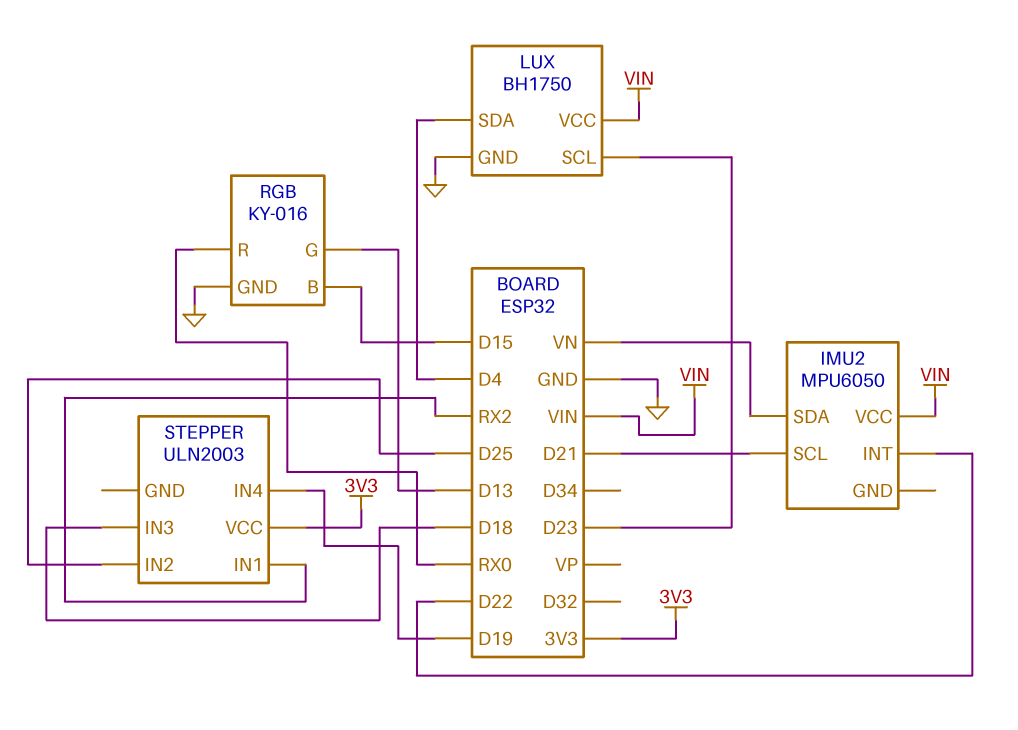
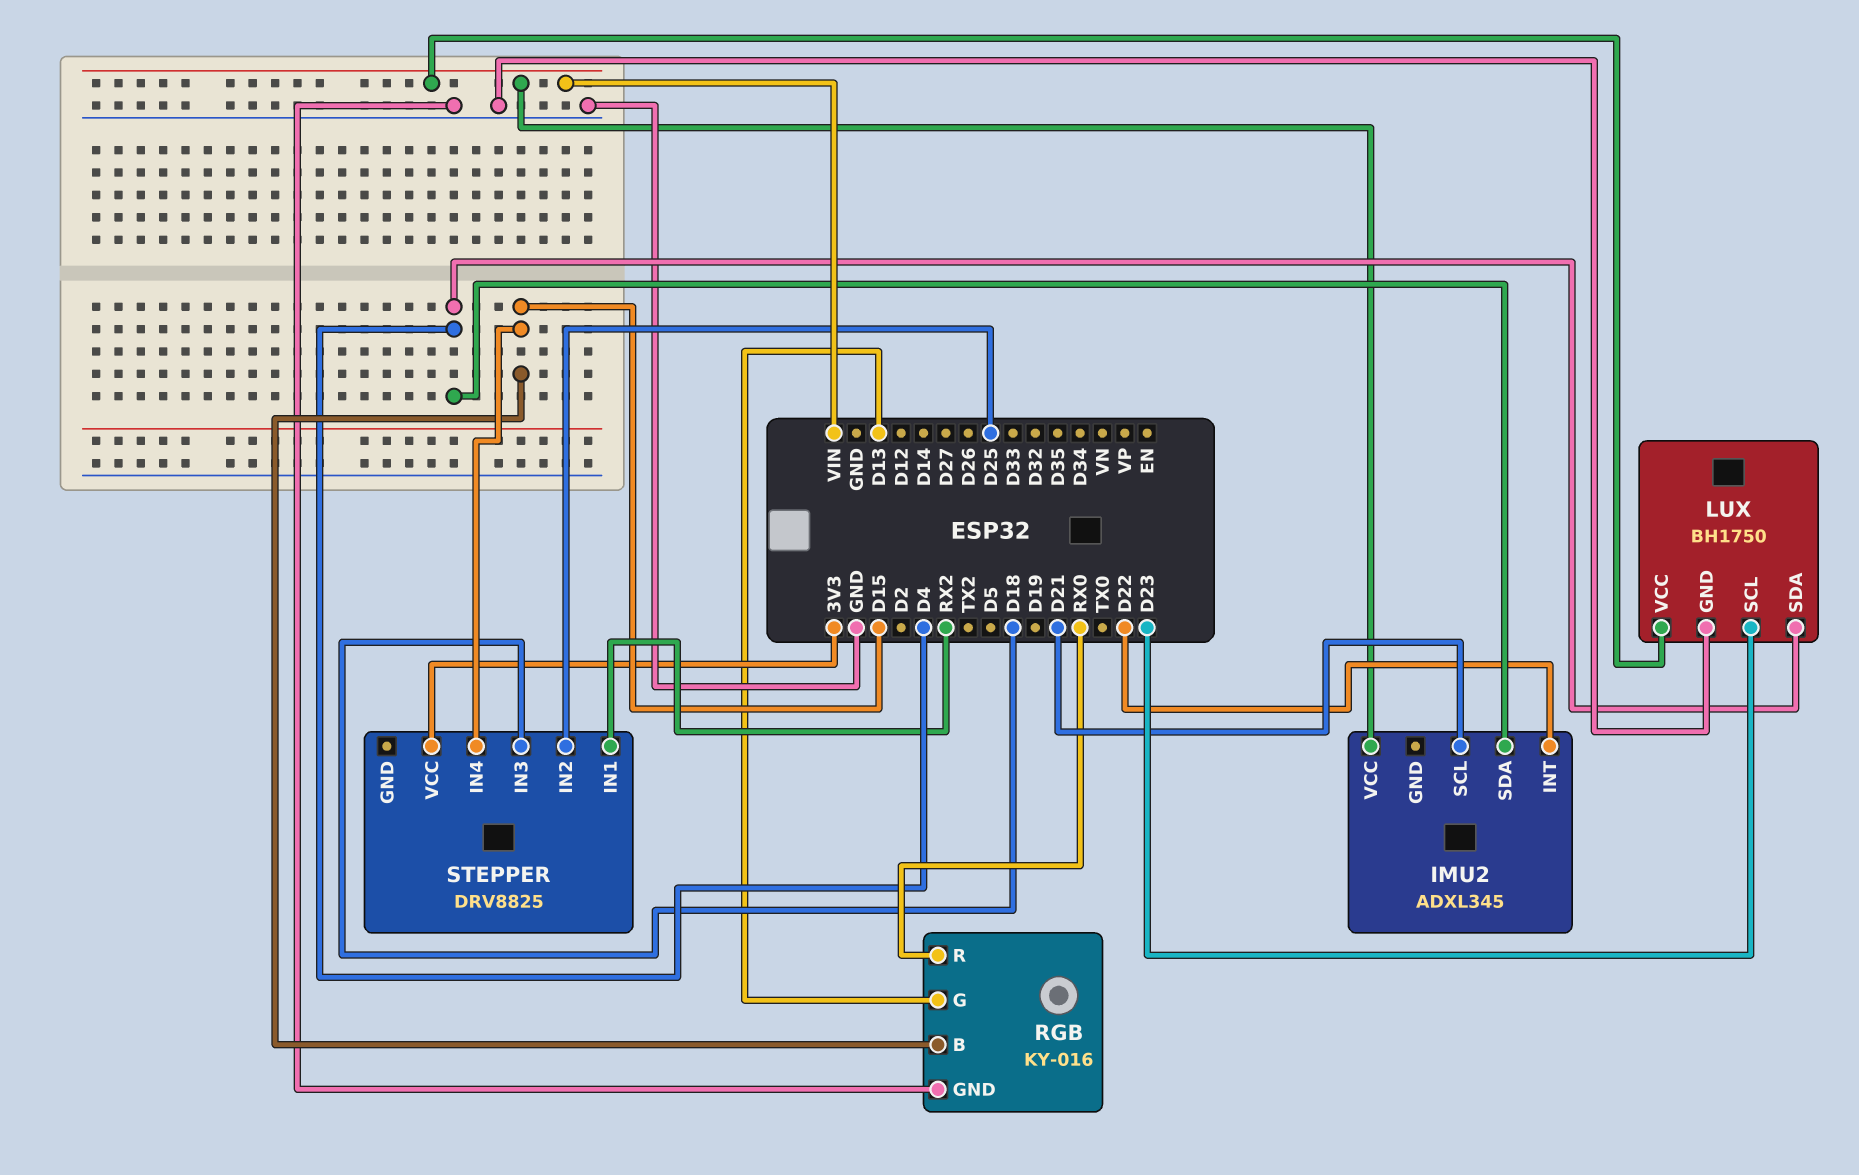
IMU2: MPU6050 -> ADXL345
IMU2 pin SDA: VN -> D4
STEPPER: ULN2003 -> DRV8825
STEPPER pin IN4: D19 -> D15

